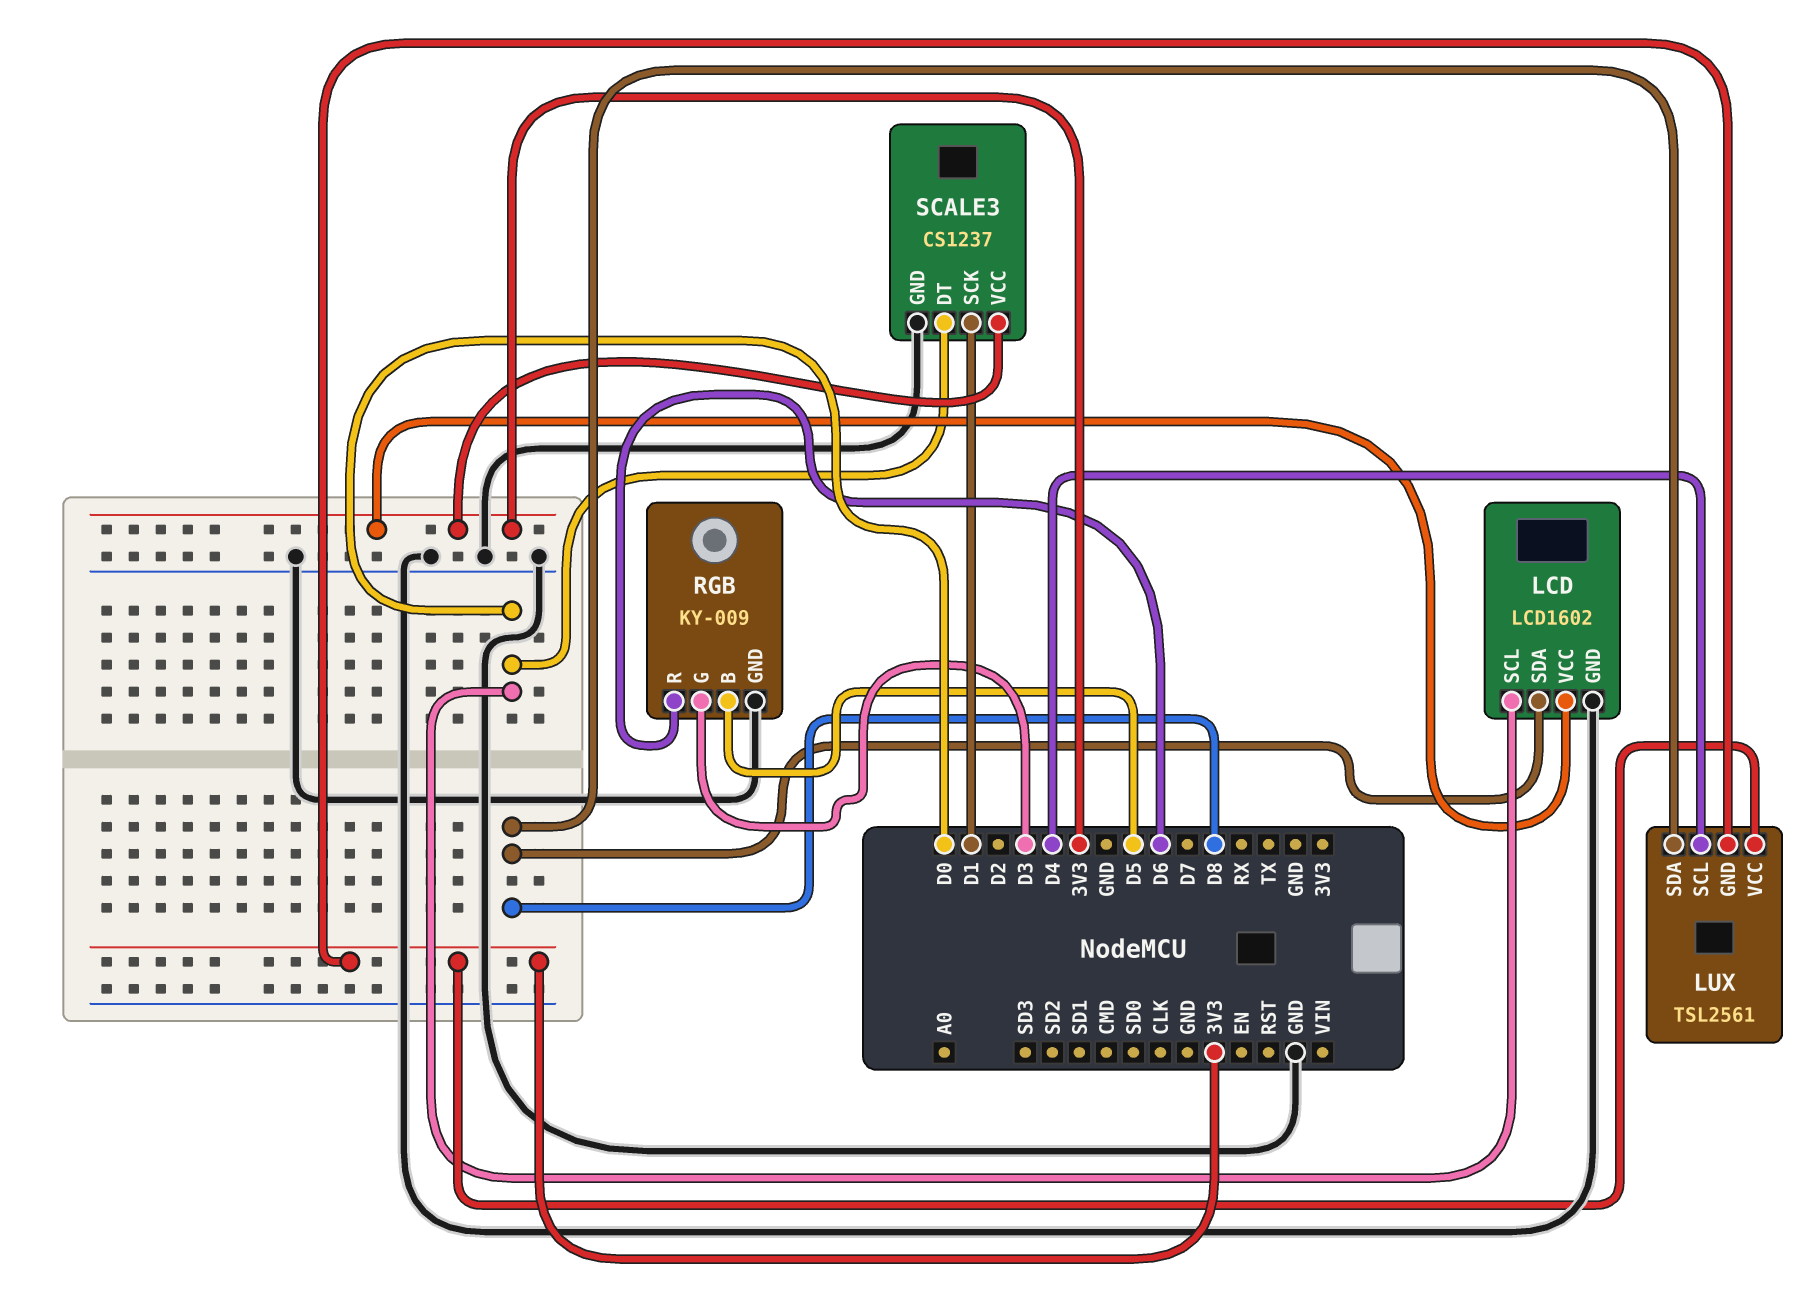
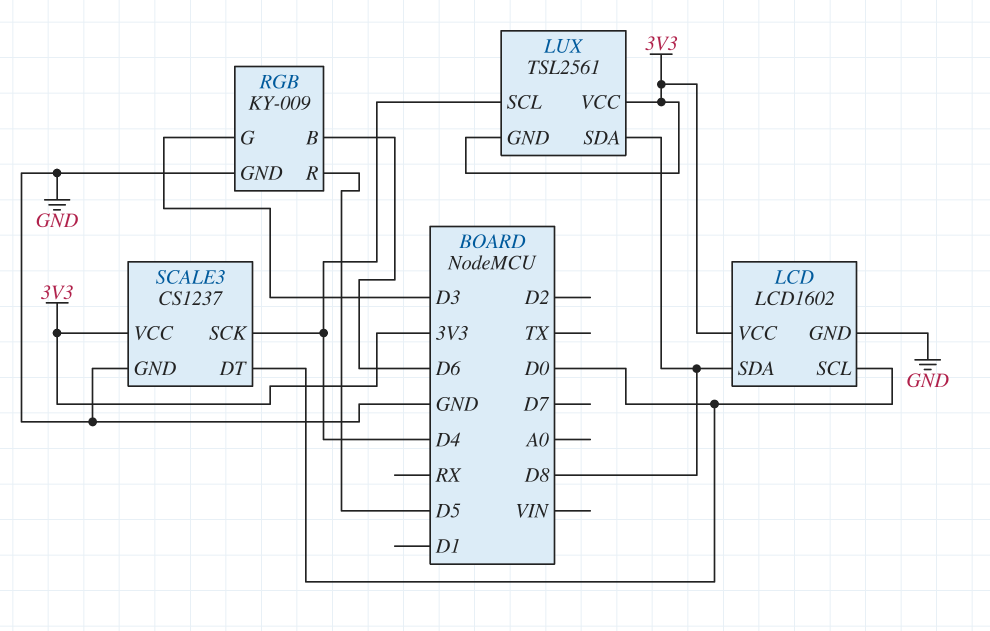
RGB pin B: D5 -> D6
RGB pin R: D6 -> D5
SCALE3 pin SCK: D1 -> D4

